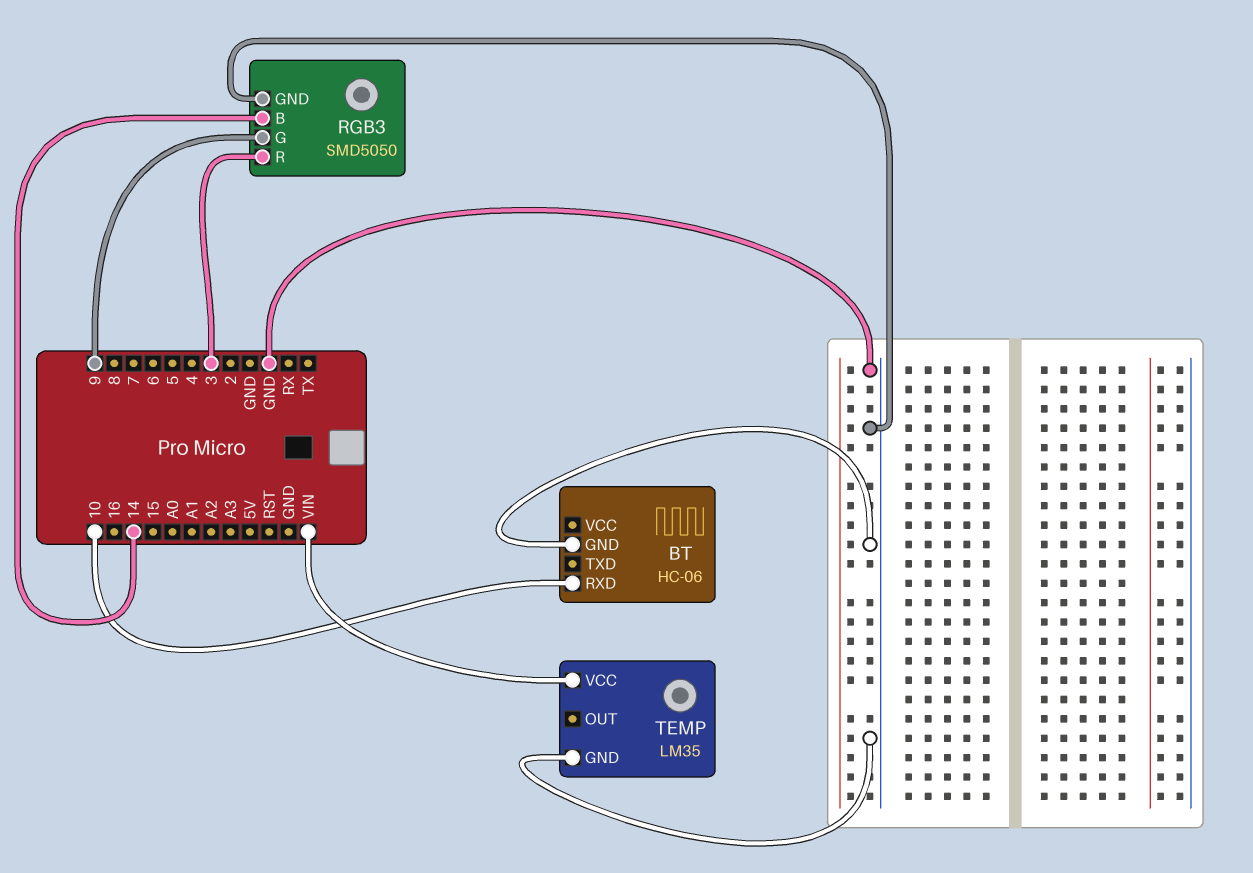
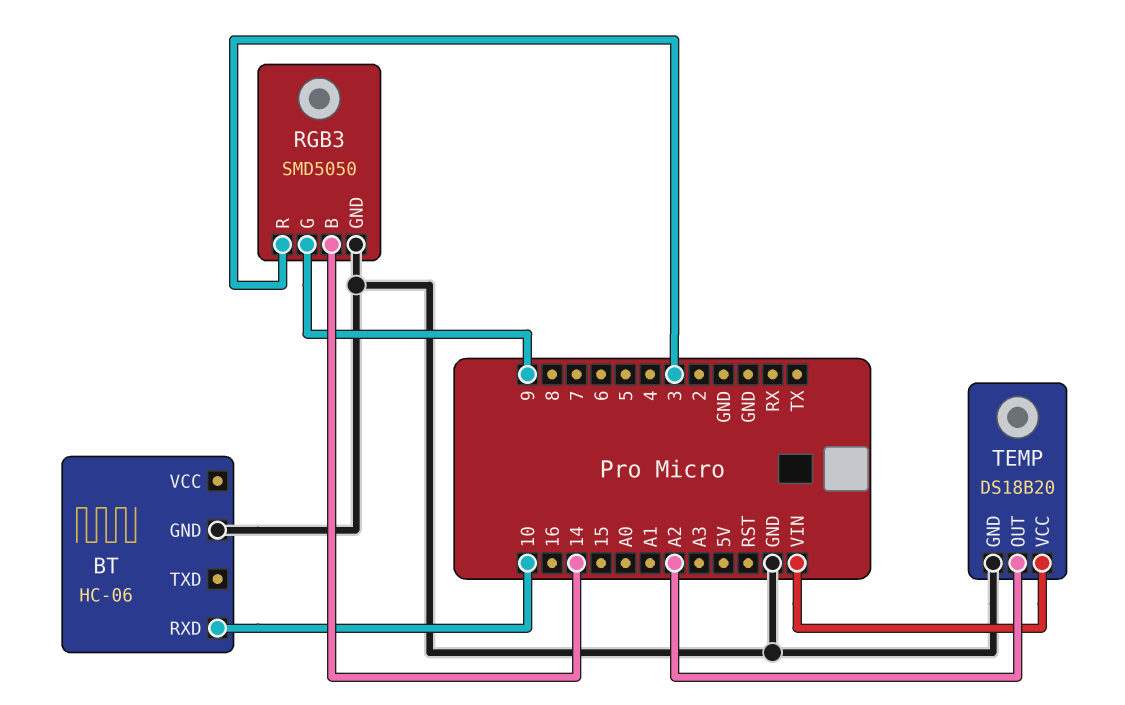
TEMP: LM35 -> DS18B20
TEMP pin OUT: none -> A2

